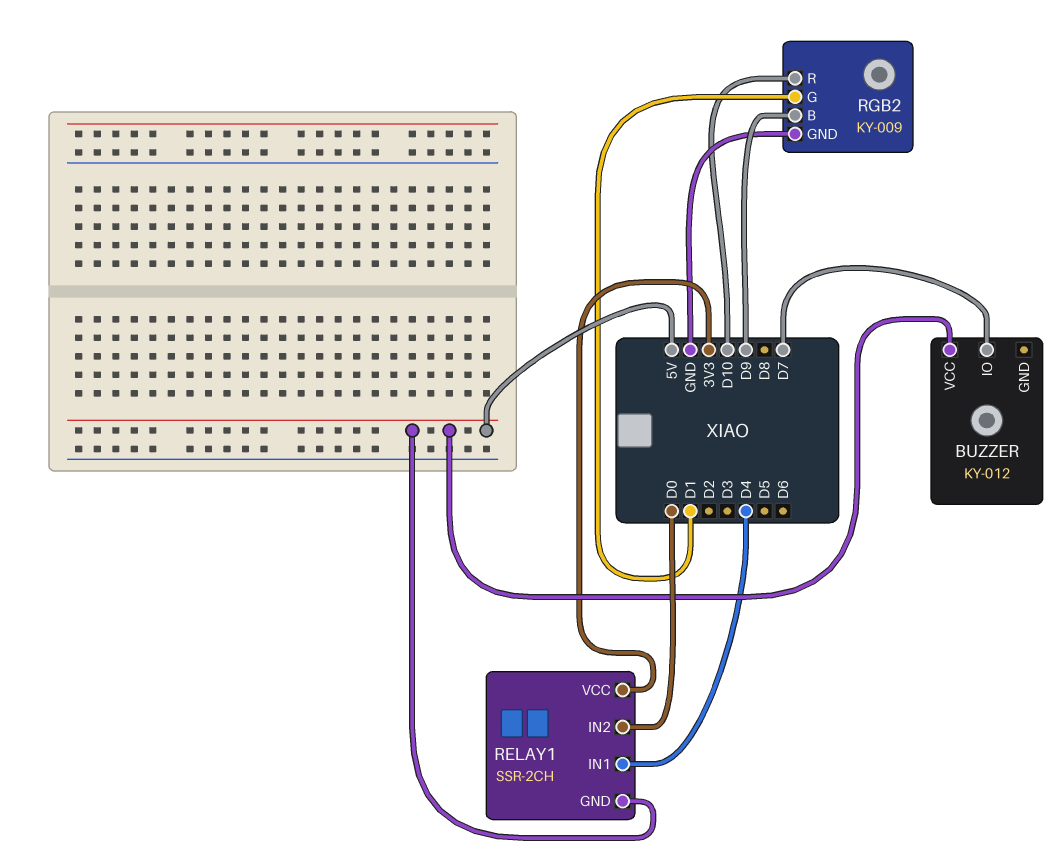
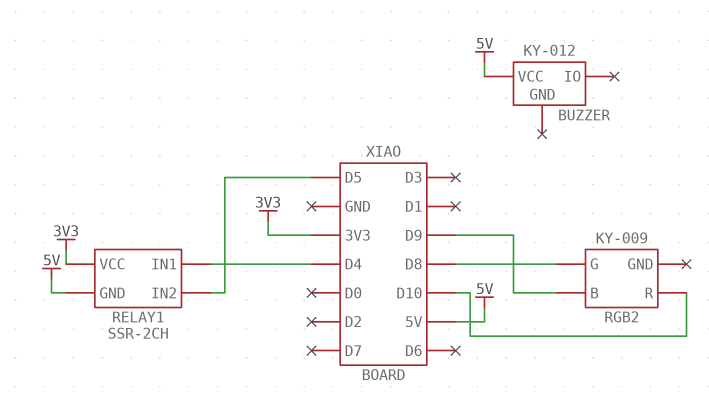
BUZZER pin IO: D7 -> none
RELAY1 pin IN2: D0 -> D5
RGB2 pin G: D1 -> D8
RGB2 pin GND: GND -> none

